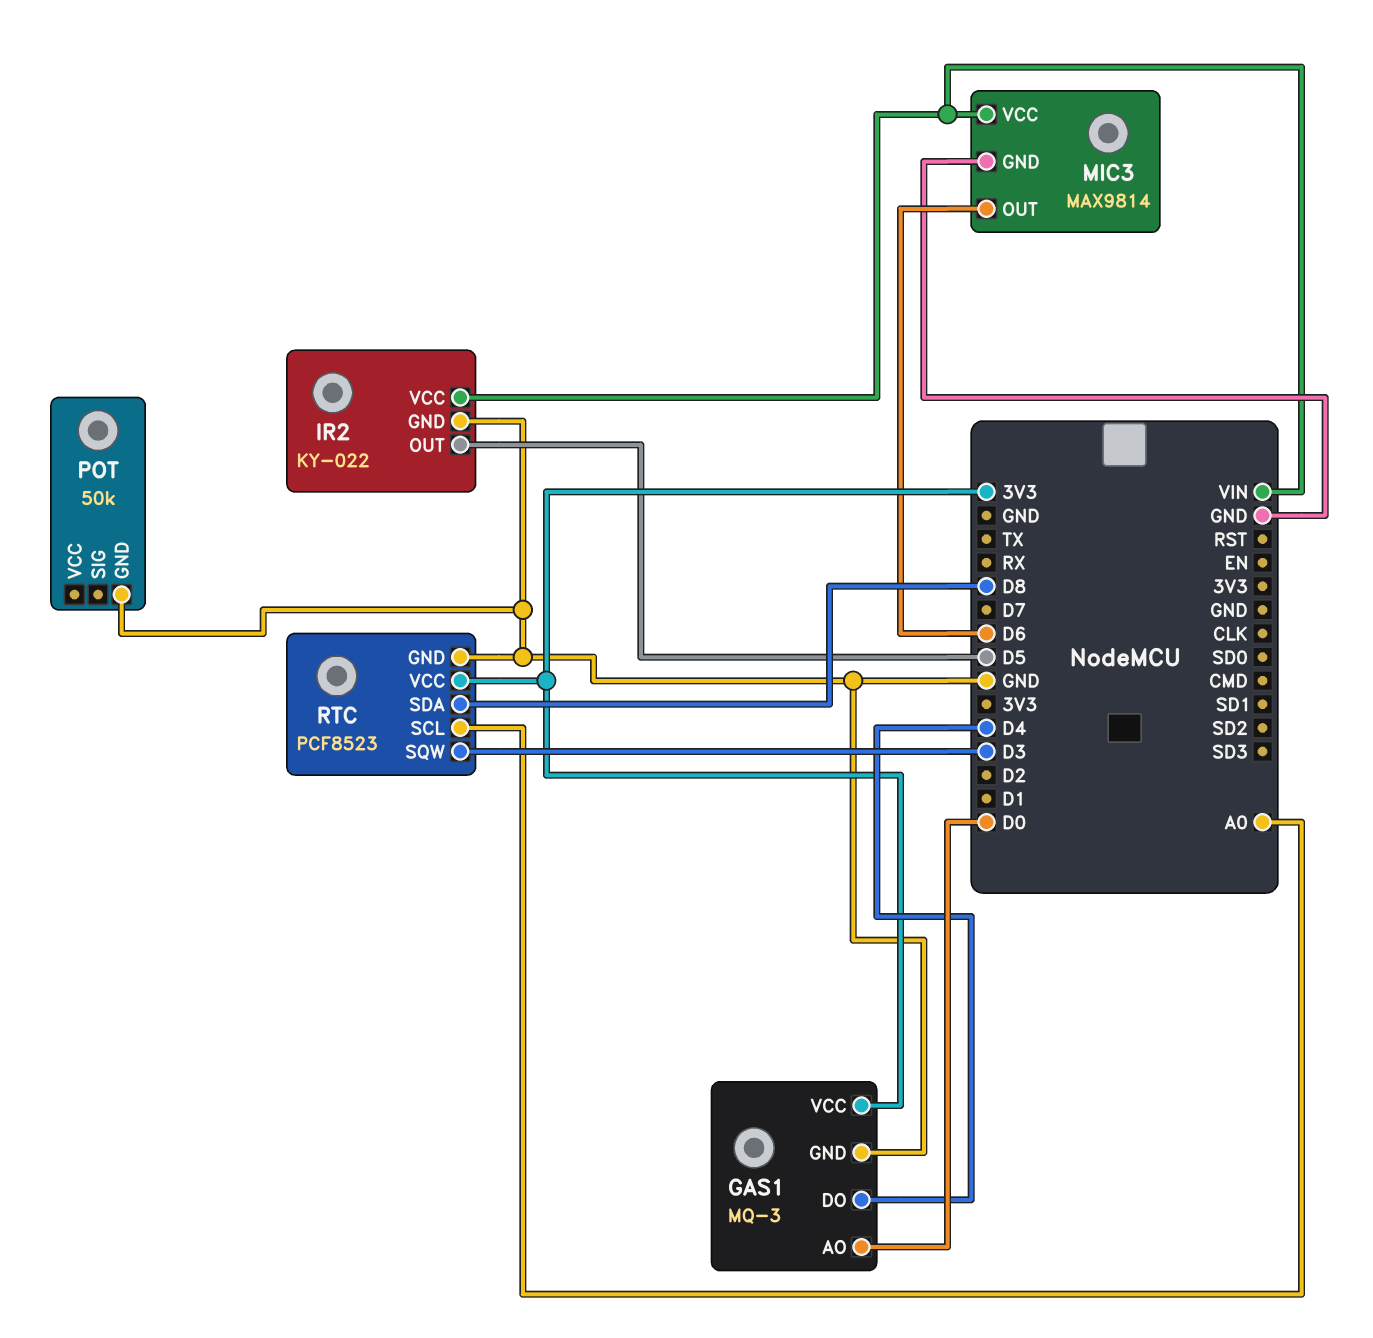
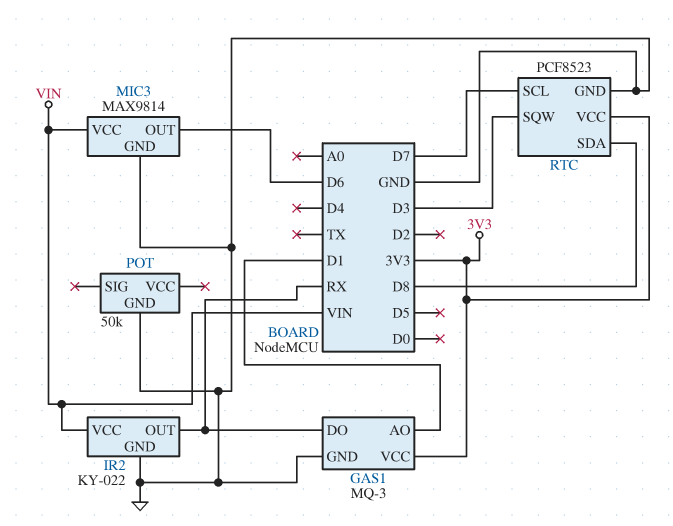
GAS1 pin AO: D0 -> D1
GAS1 pin DO: D4 -> RX
IR2 pin OUT: D5 -> RX
RTC pin SCL: A0 -> D7

